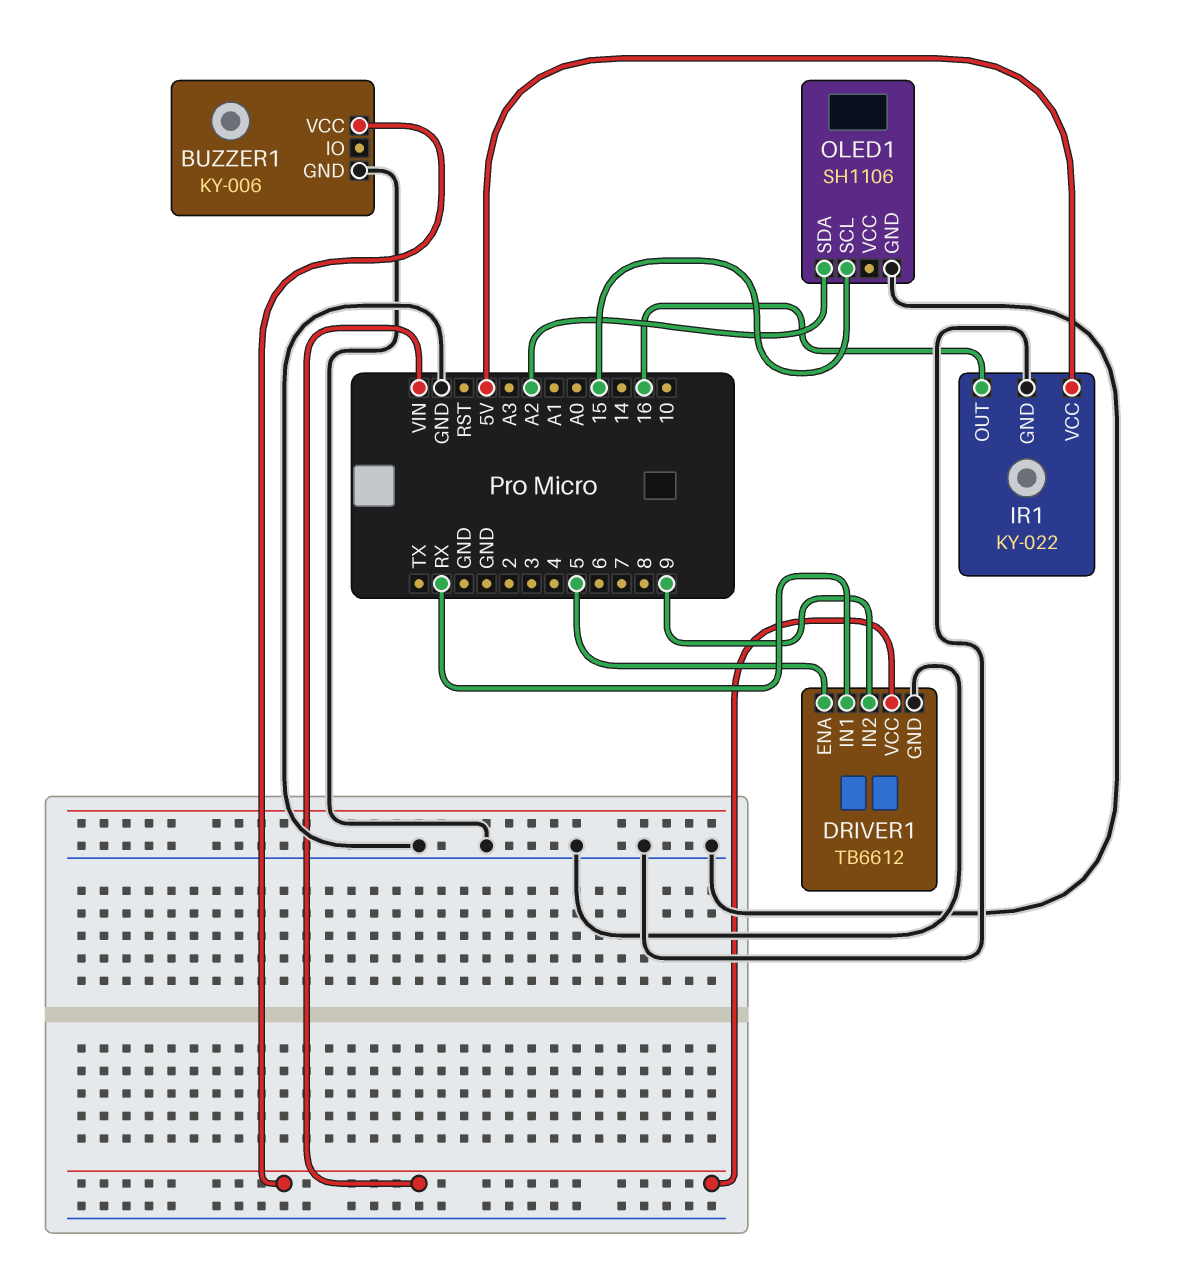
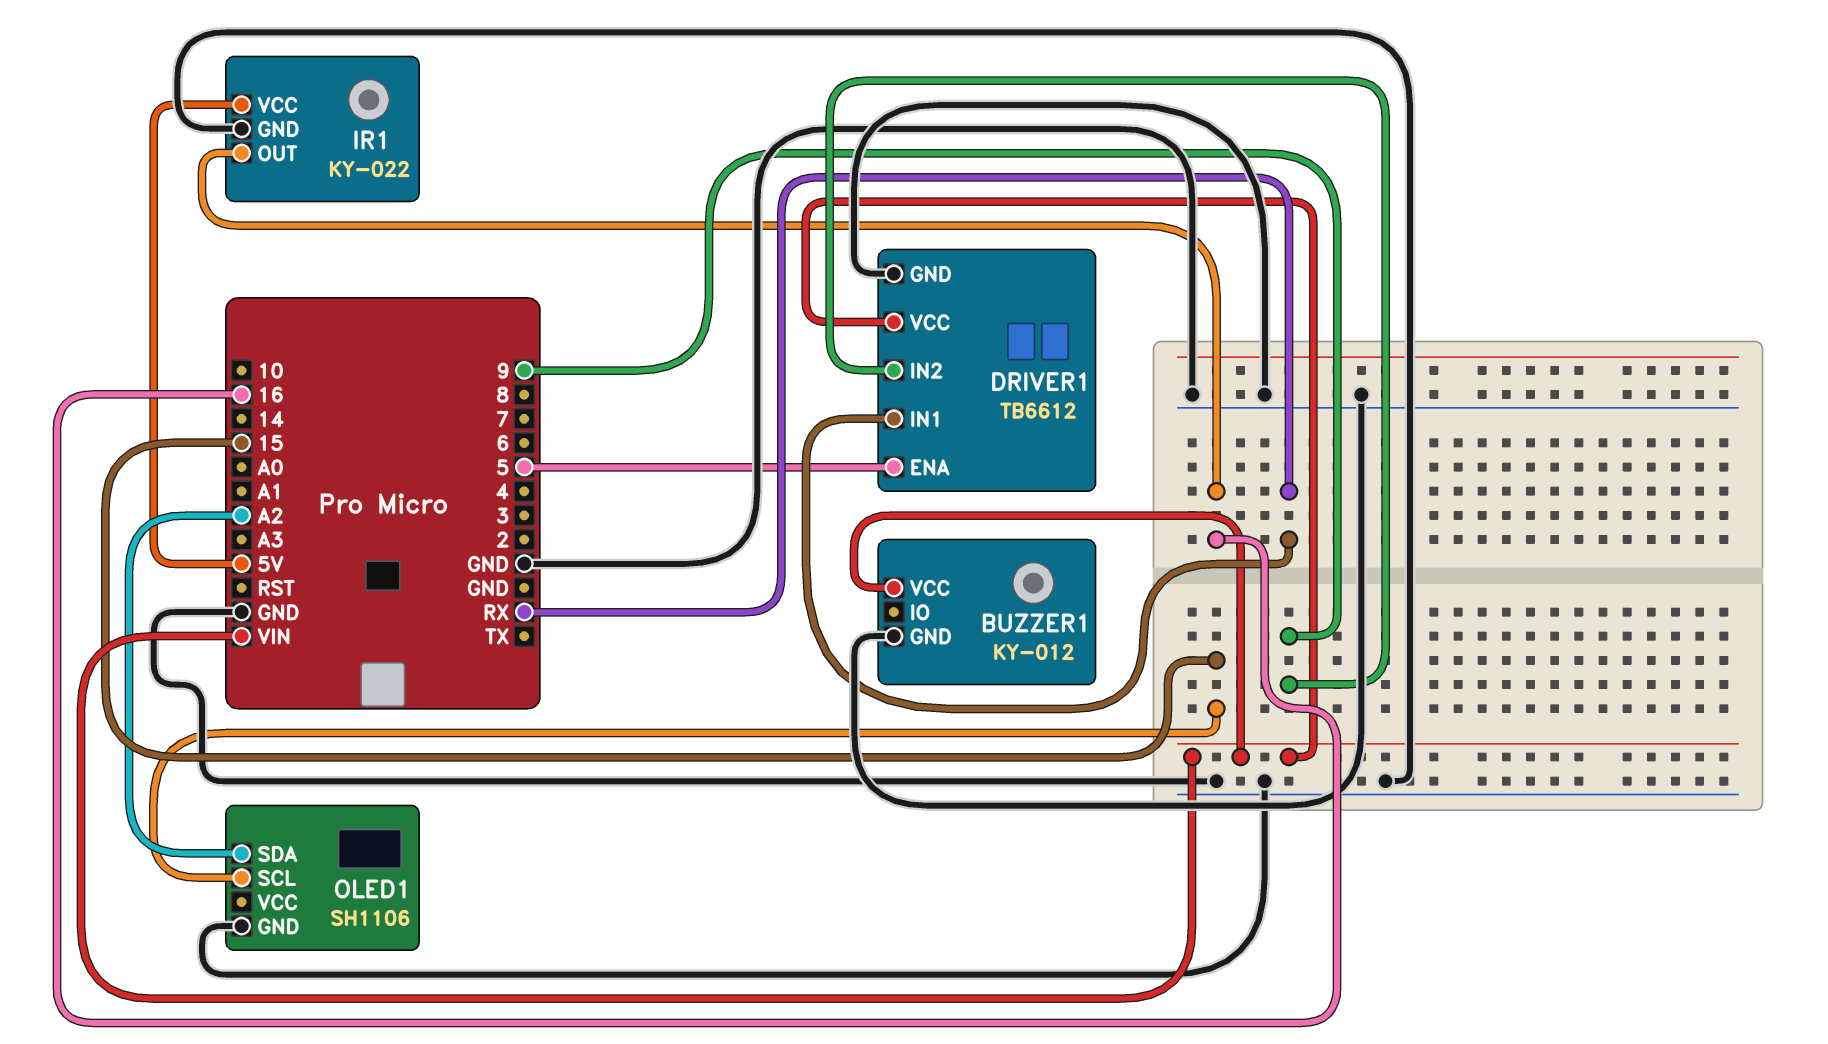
BUZZER1: KY-006 -> KY-012

